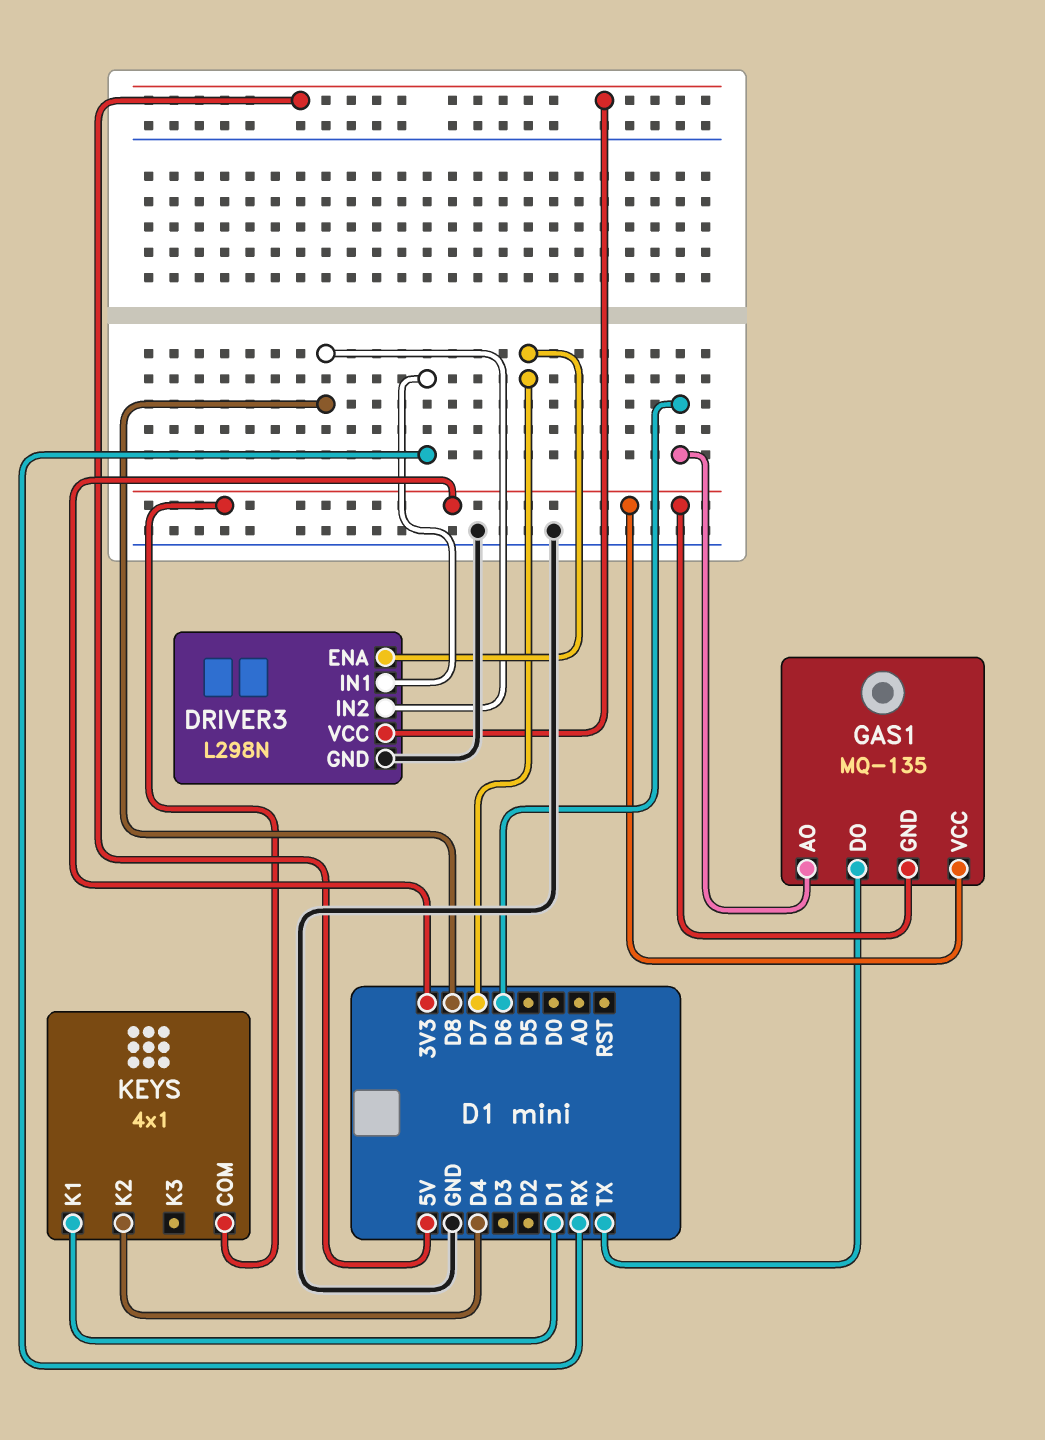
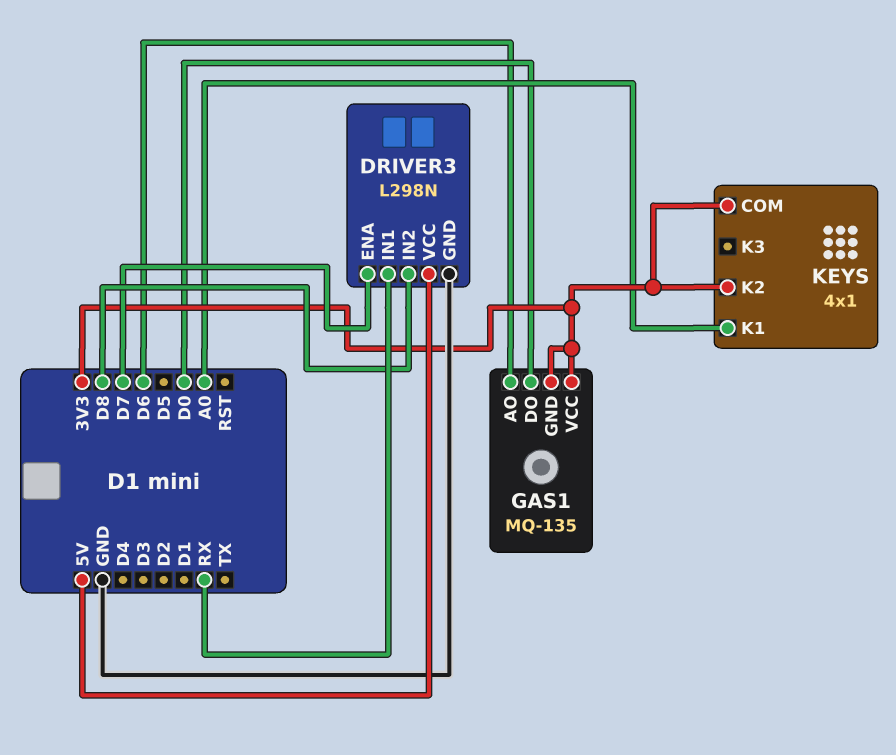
GAS1 pin DO: TX -> D0
KEYS pin K1: D1 -> A0
KEYS pin K2: D4 -> 3V3

